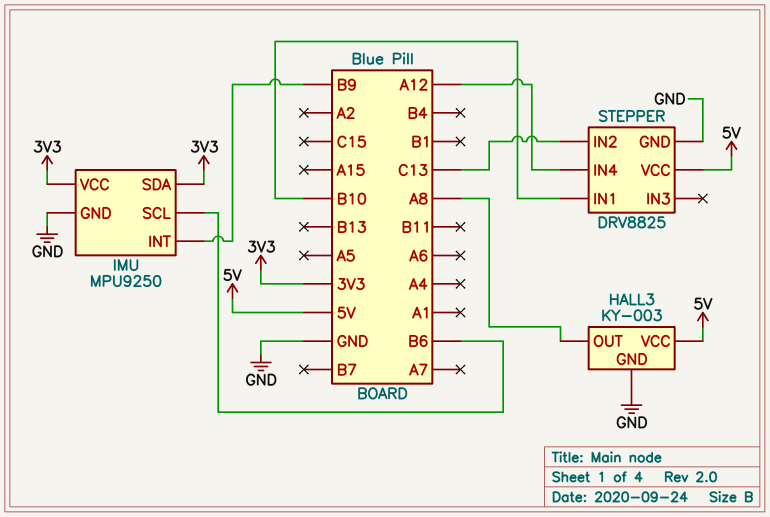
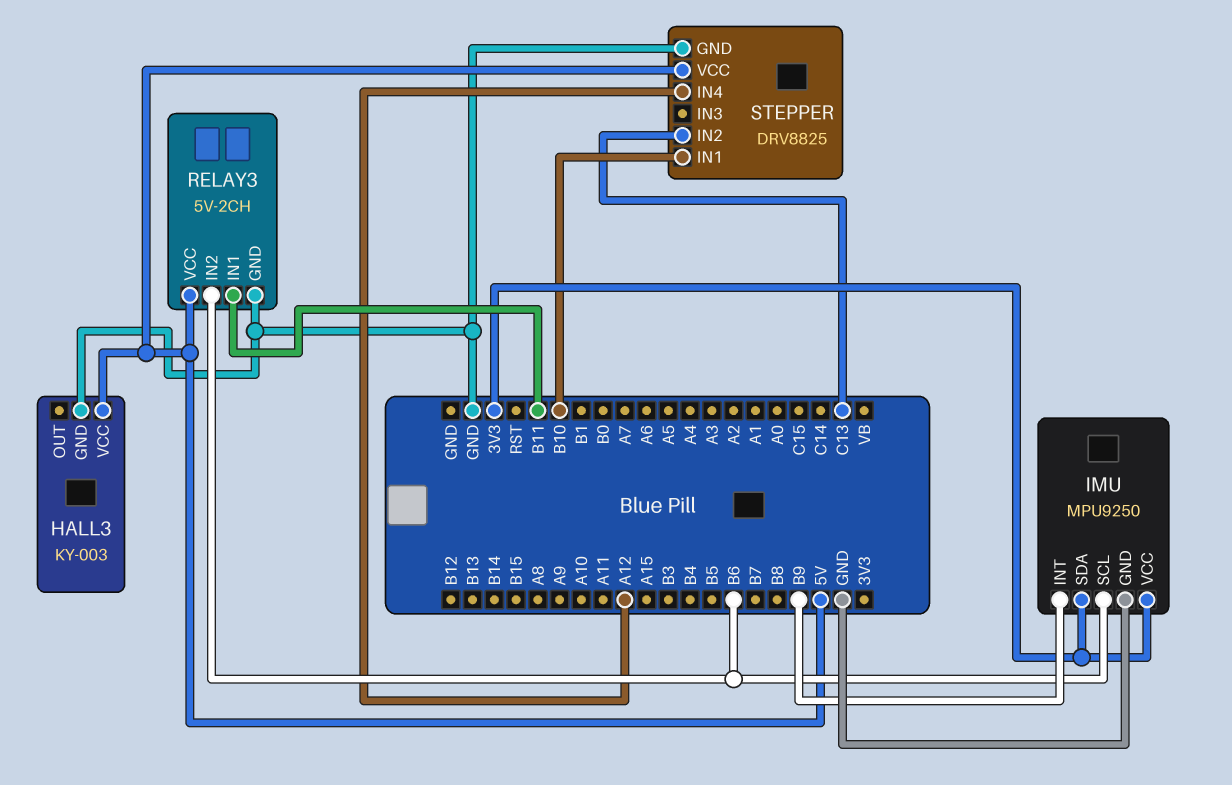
HALL3 pin OUT: A8 -> none
RELAY3: none -> 5V-2CH
RELAY3 pin GND: none -> GND
RELAY3 pin IN1: none -> B11
RELAY3 pin IN2: none -> B6
RELAY3 pin VCC: none -> 5V

